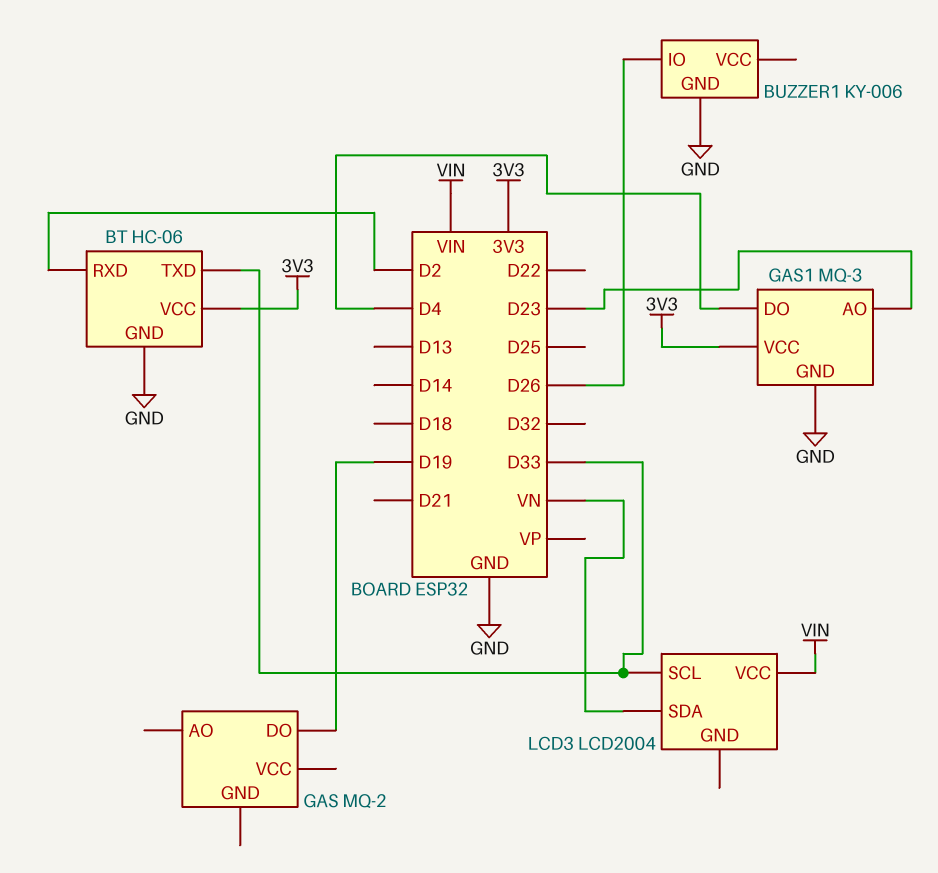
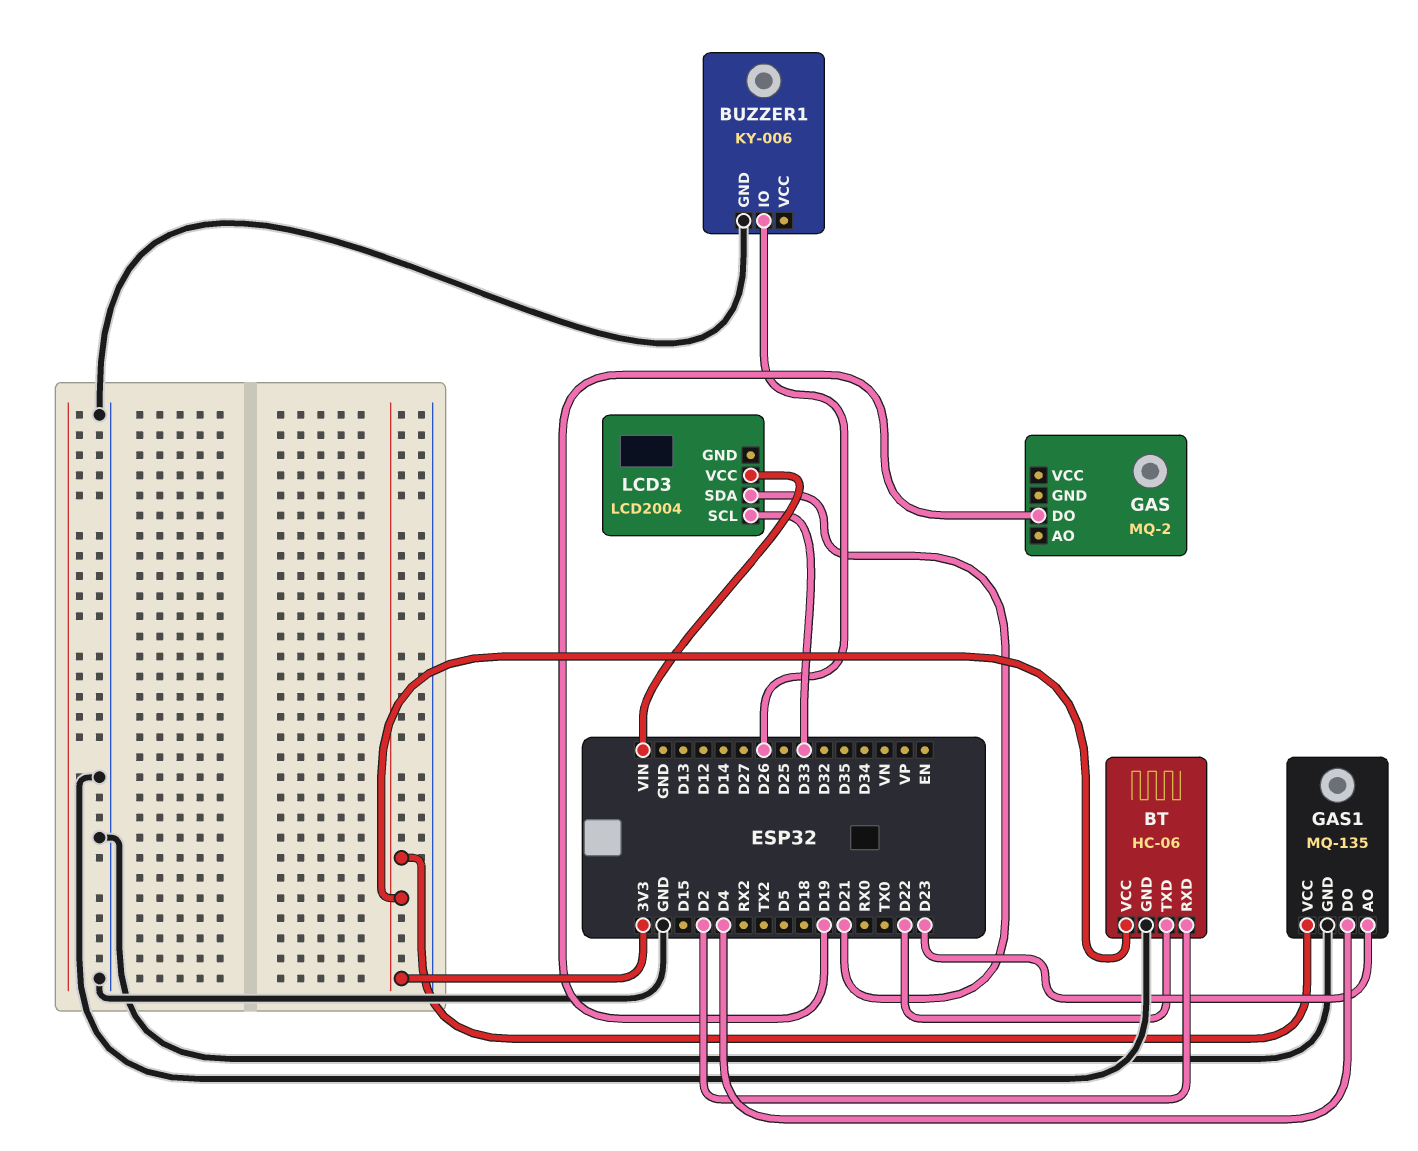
BT pin TXD: D33 -> D22
GAS1: MQ-3 -> MQ-135
LCD3 pin SDA: VN -> D21

